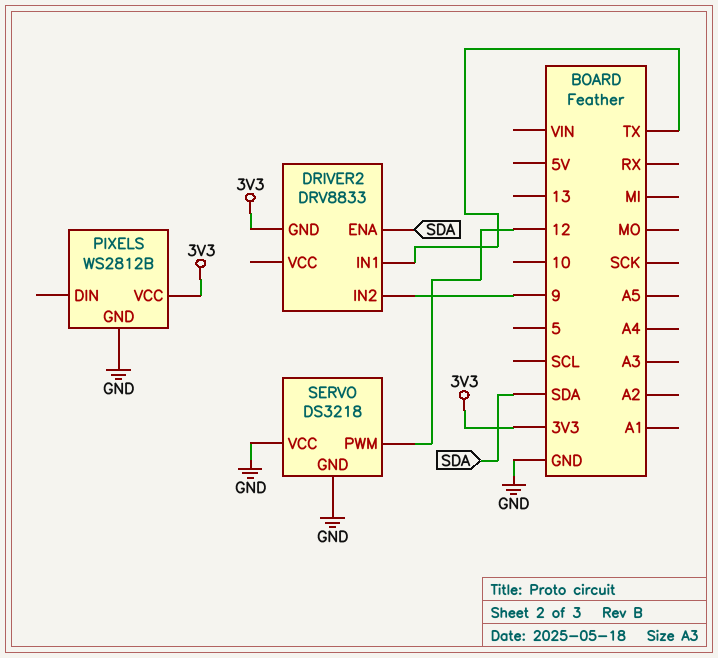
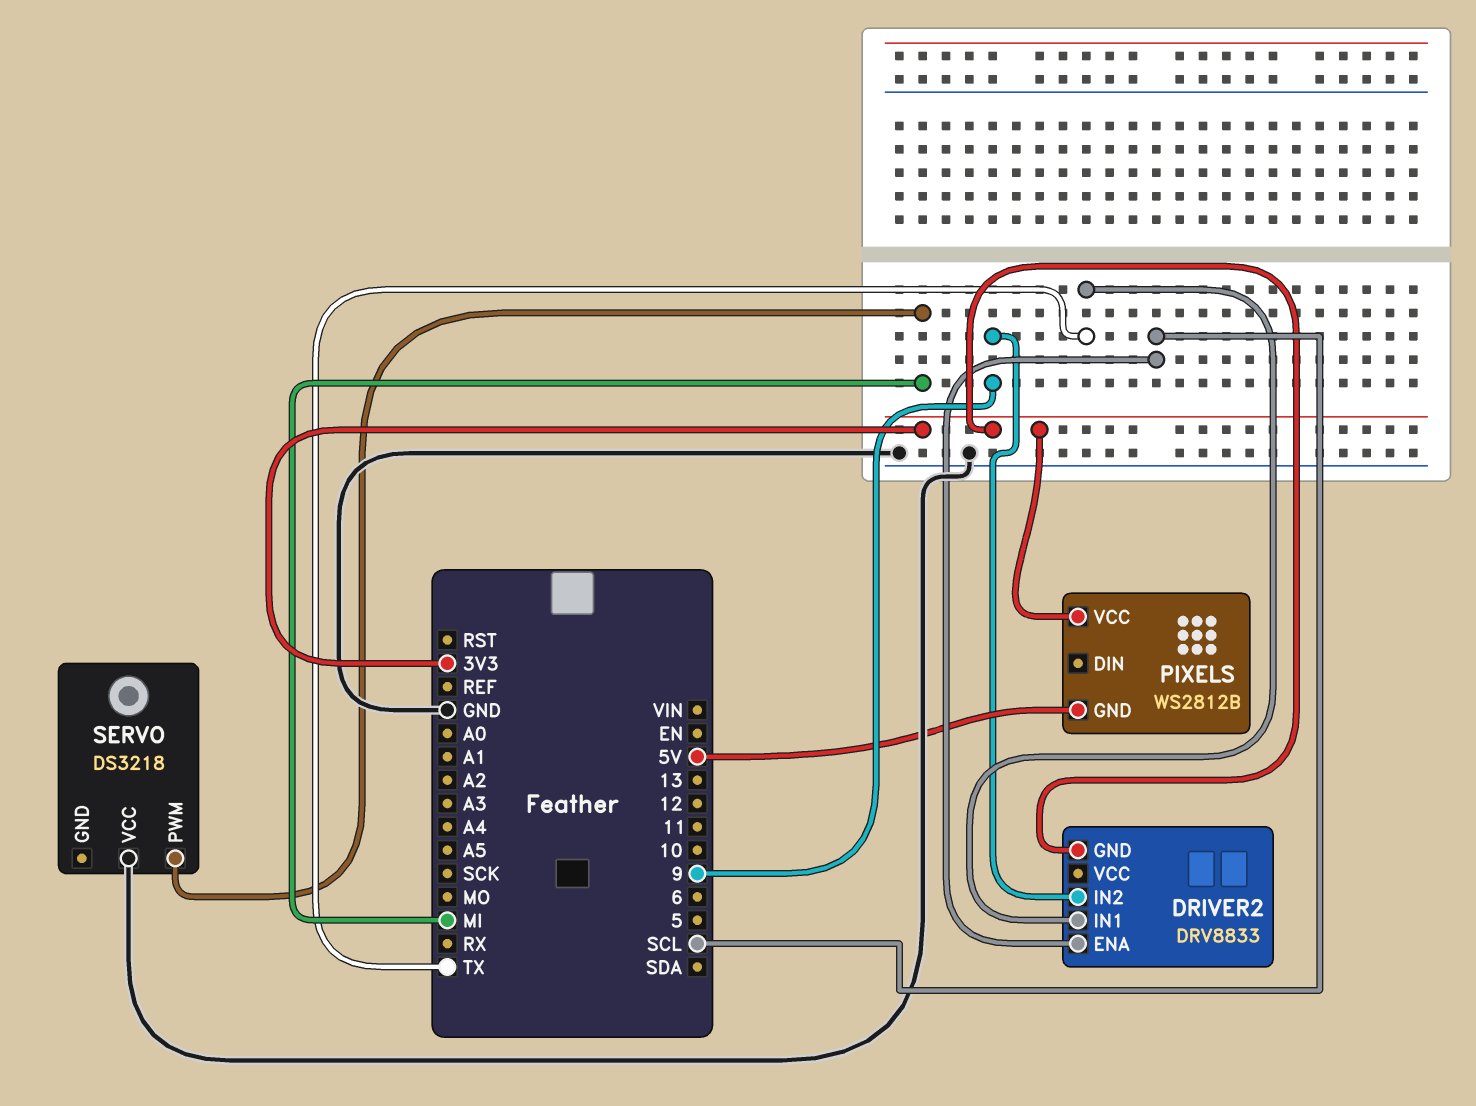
DRIVER2 pin ENA: SDA -> SCL
PIXELS pin GND: GND -> 5V
SERVO pin GND: GND -> none
SERVO pin PWM: 12 -> MI

